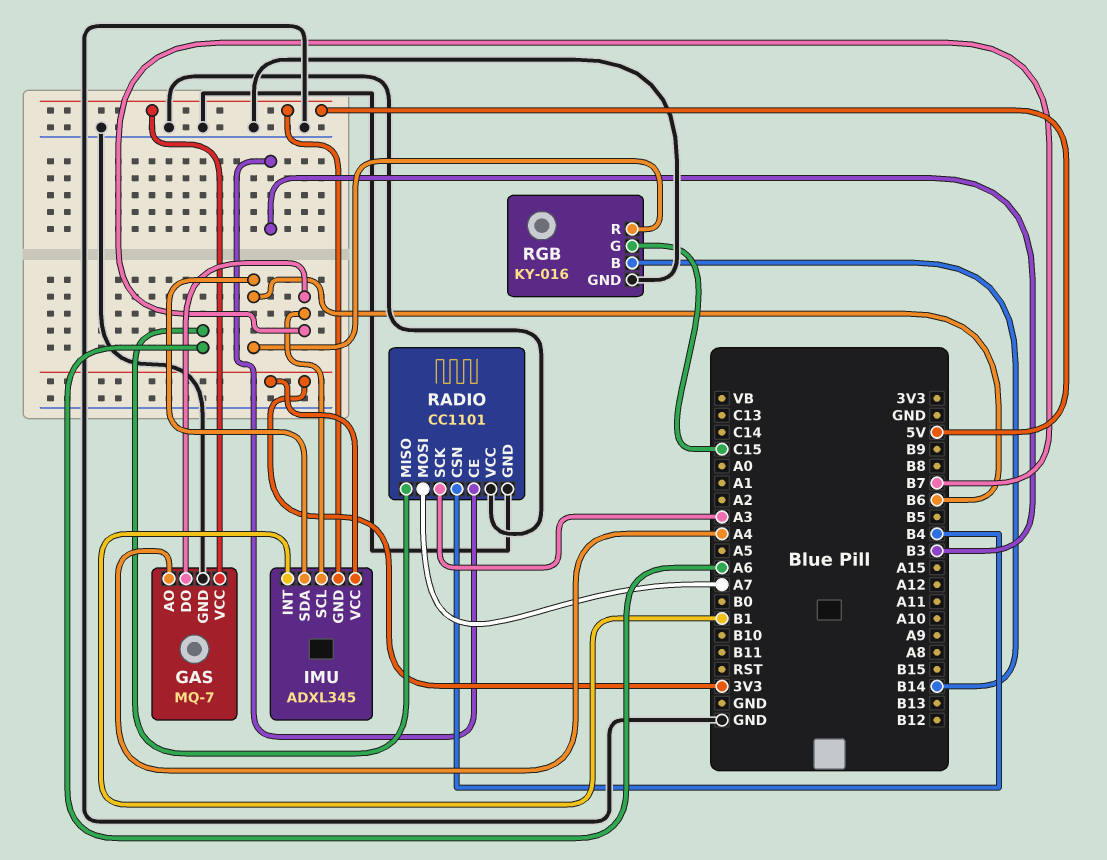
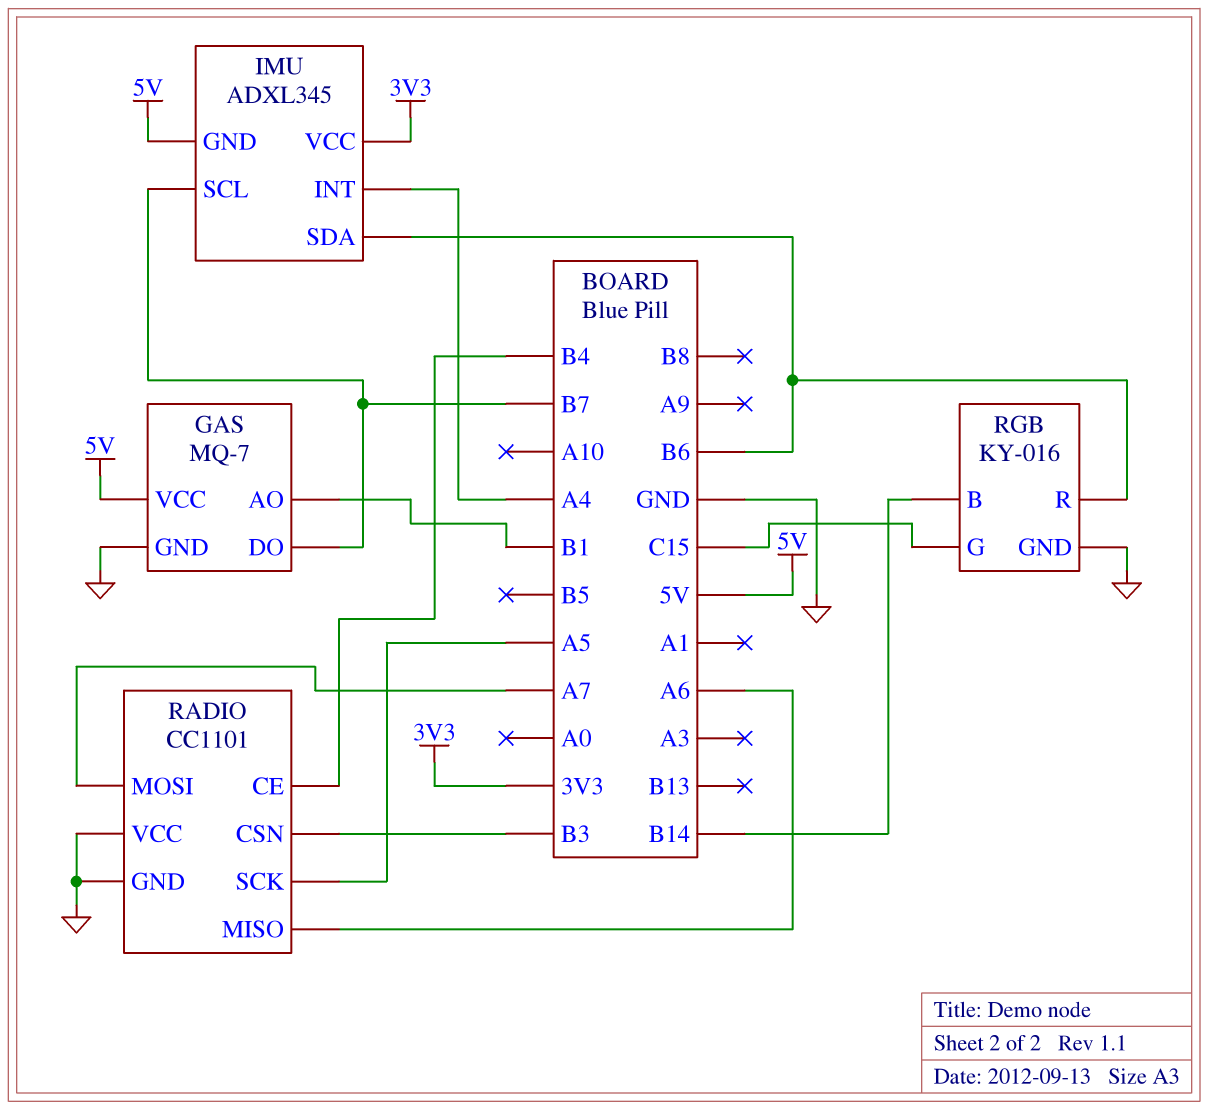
GAS pin AO: A4 -> B1
IMU pin INT: B1 -> A4
RADIO pin CE: B3 -> B4
RADIO pin CSN: B4 -> B3
RADIO pin SCK: A3 -> A5

